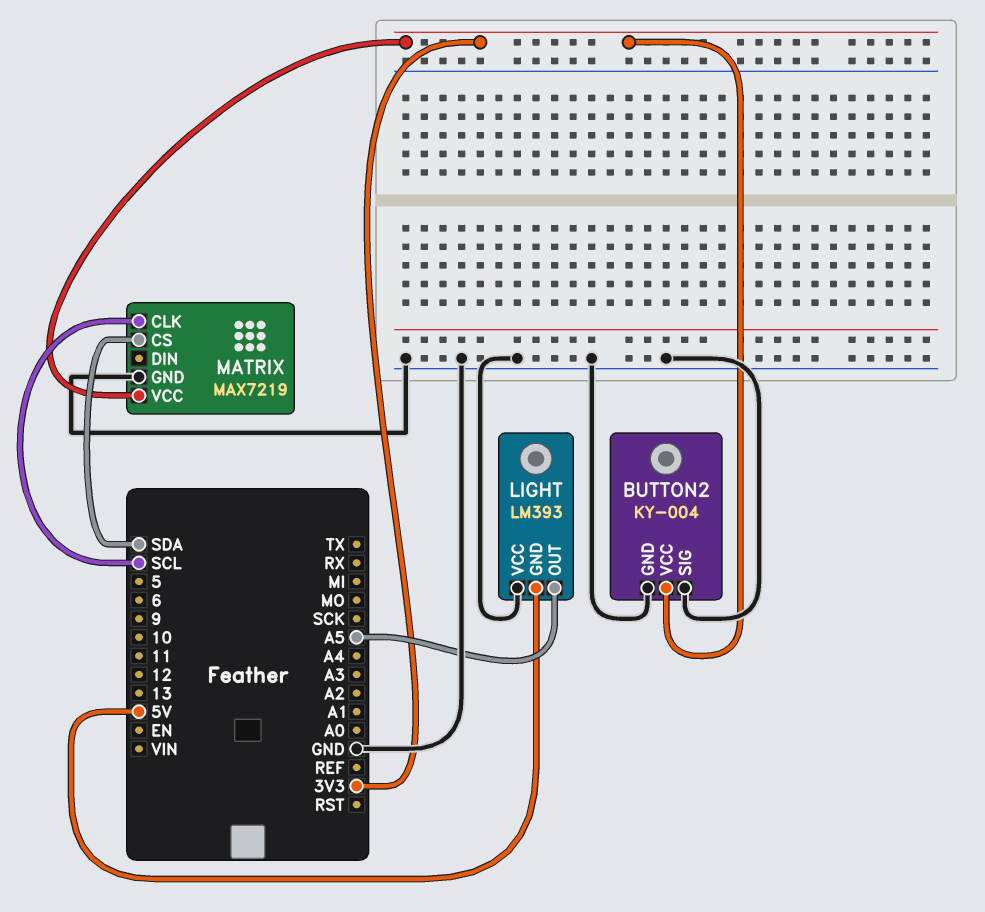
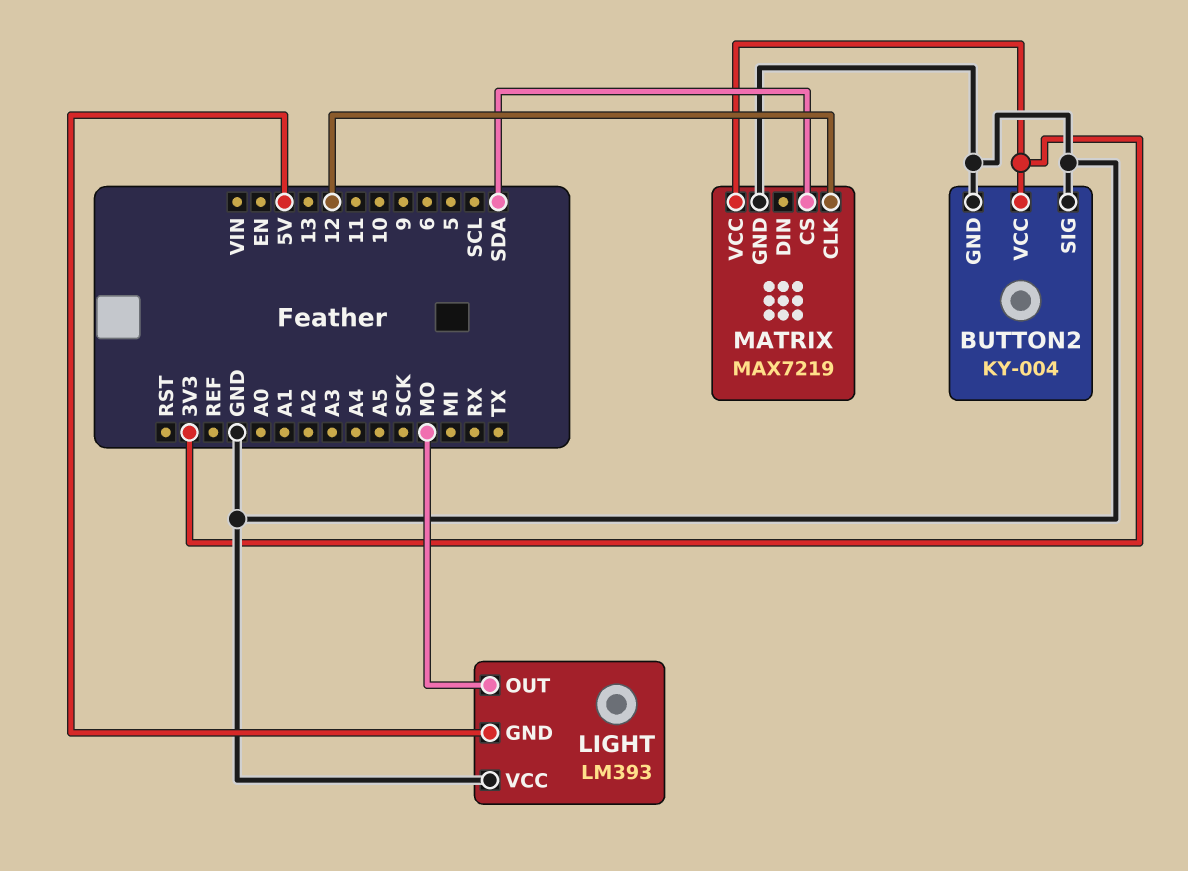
LIGHT pin OUT: A5 -> MO
MATRIX pin CLK: SCL -> 12

